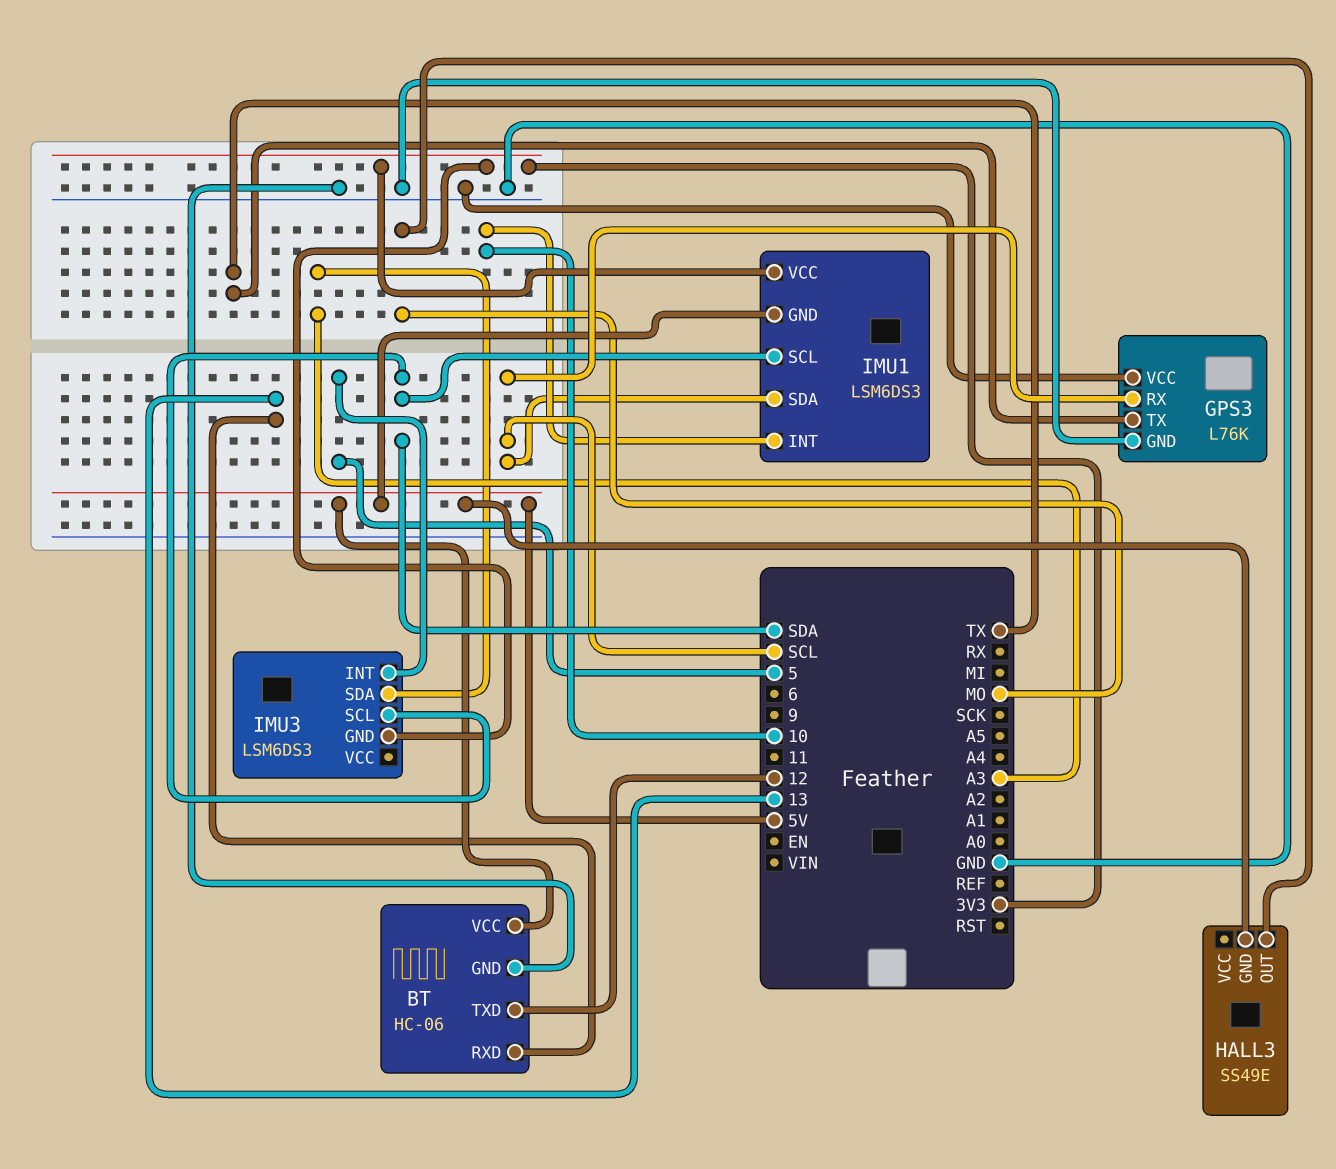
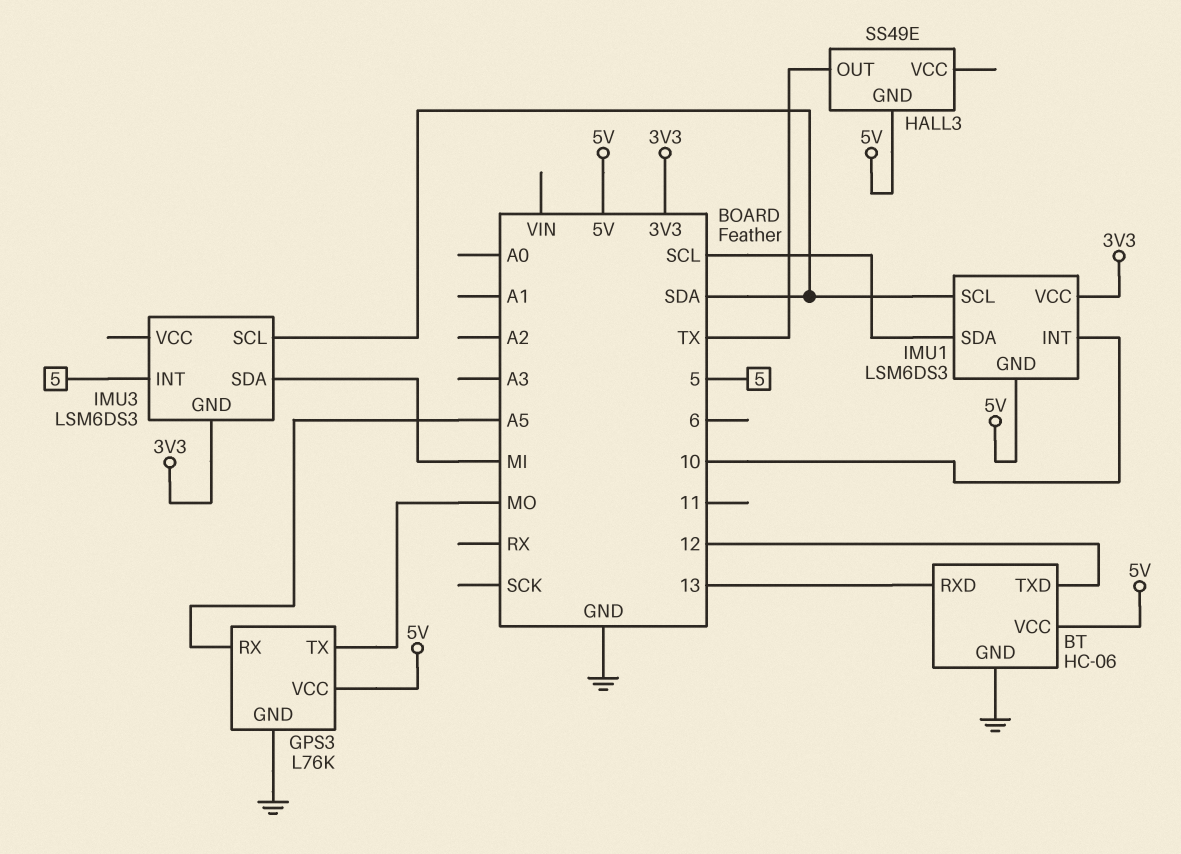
GPS3 pin RX: SCL -> A5
GPS3 pin TX: TX -> MO
GPS3 pin VCC: GND -> 5V
HALL3 pin OUT: MO -> TX
IMU3 pin SDA: A3 -> MI

